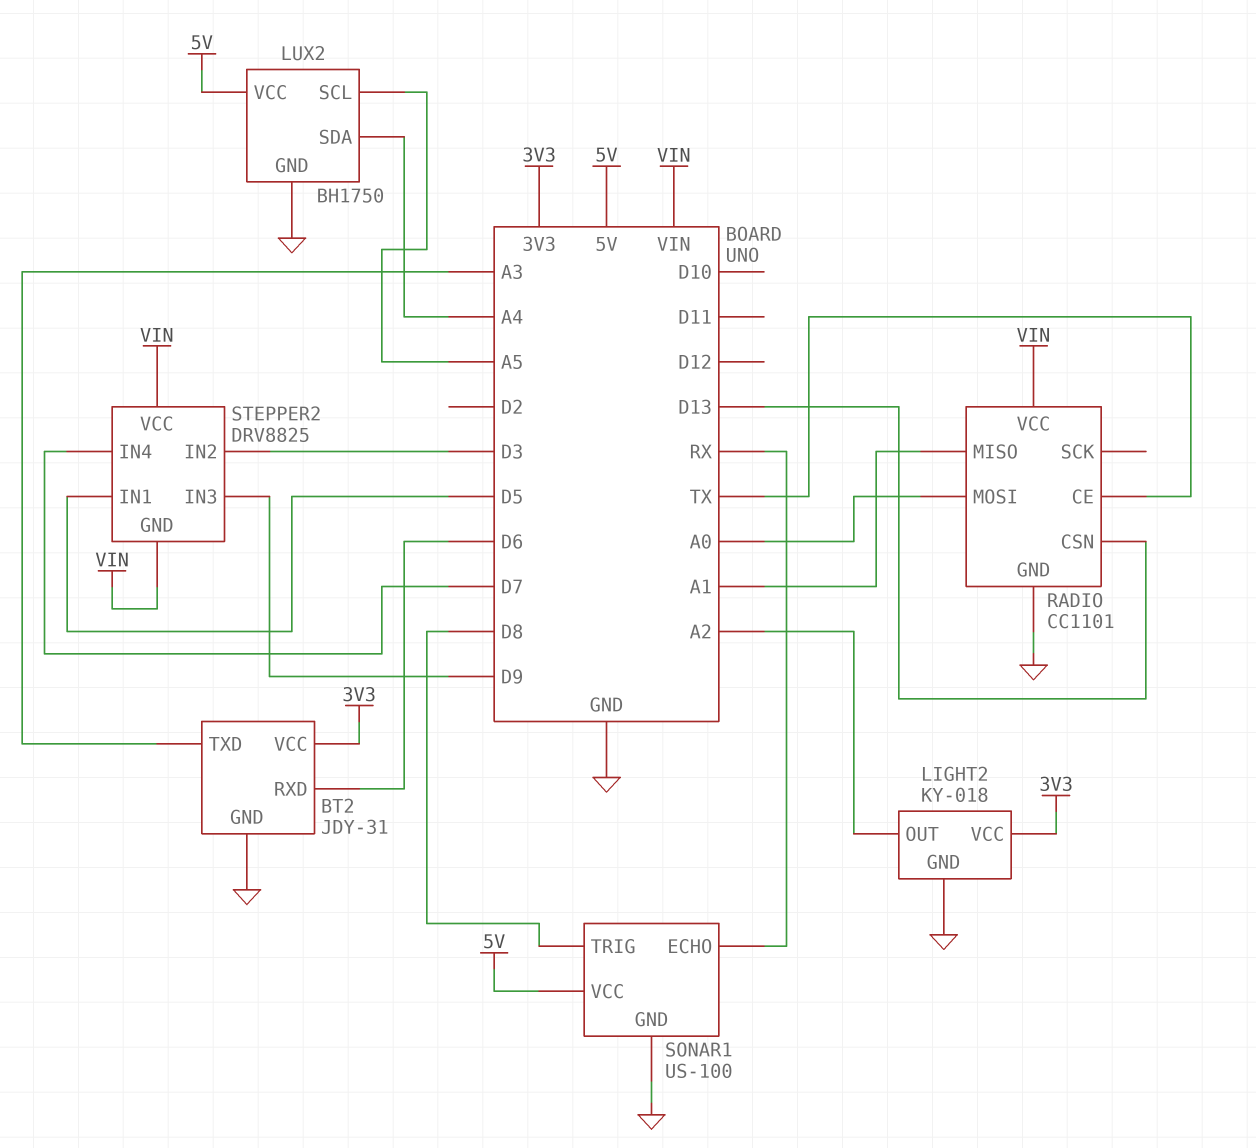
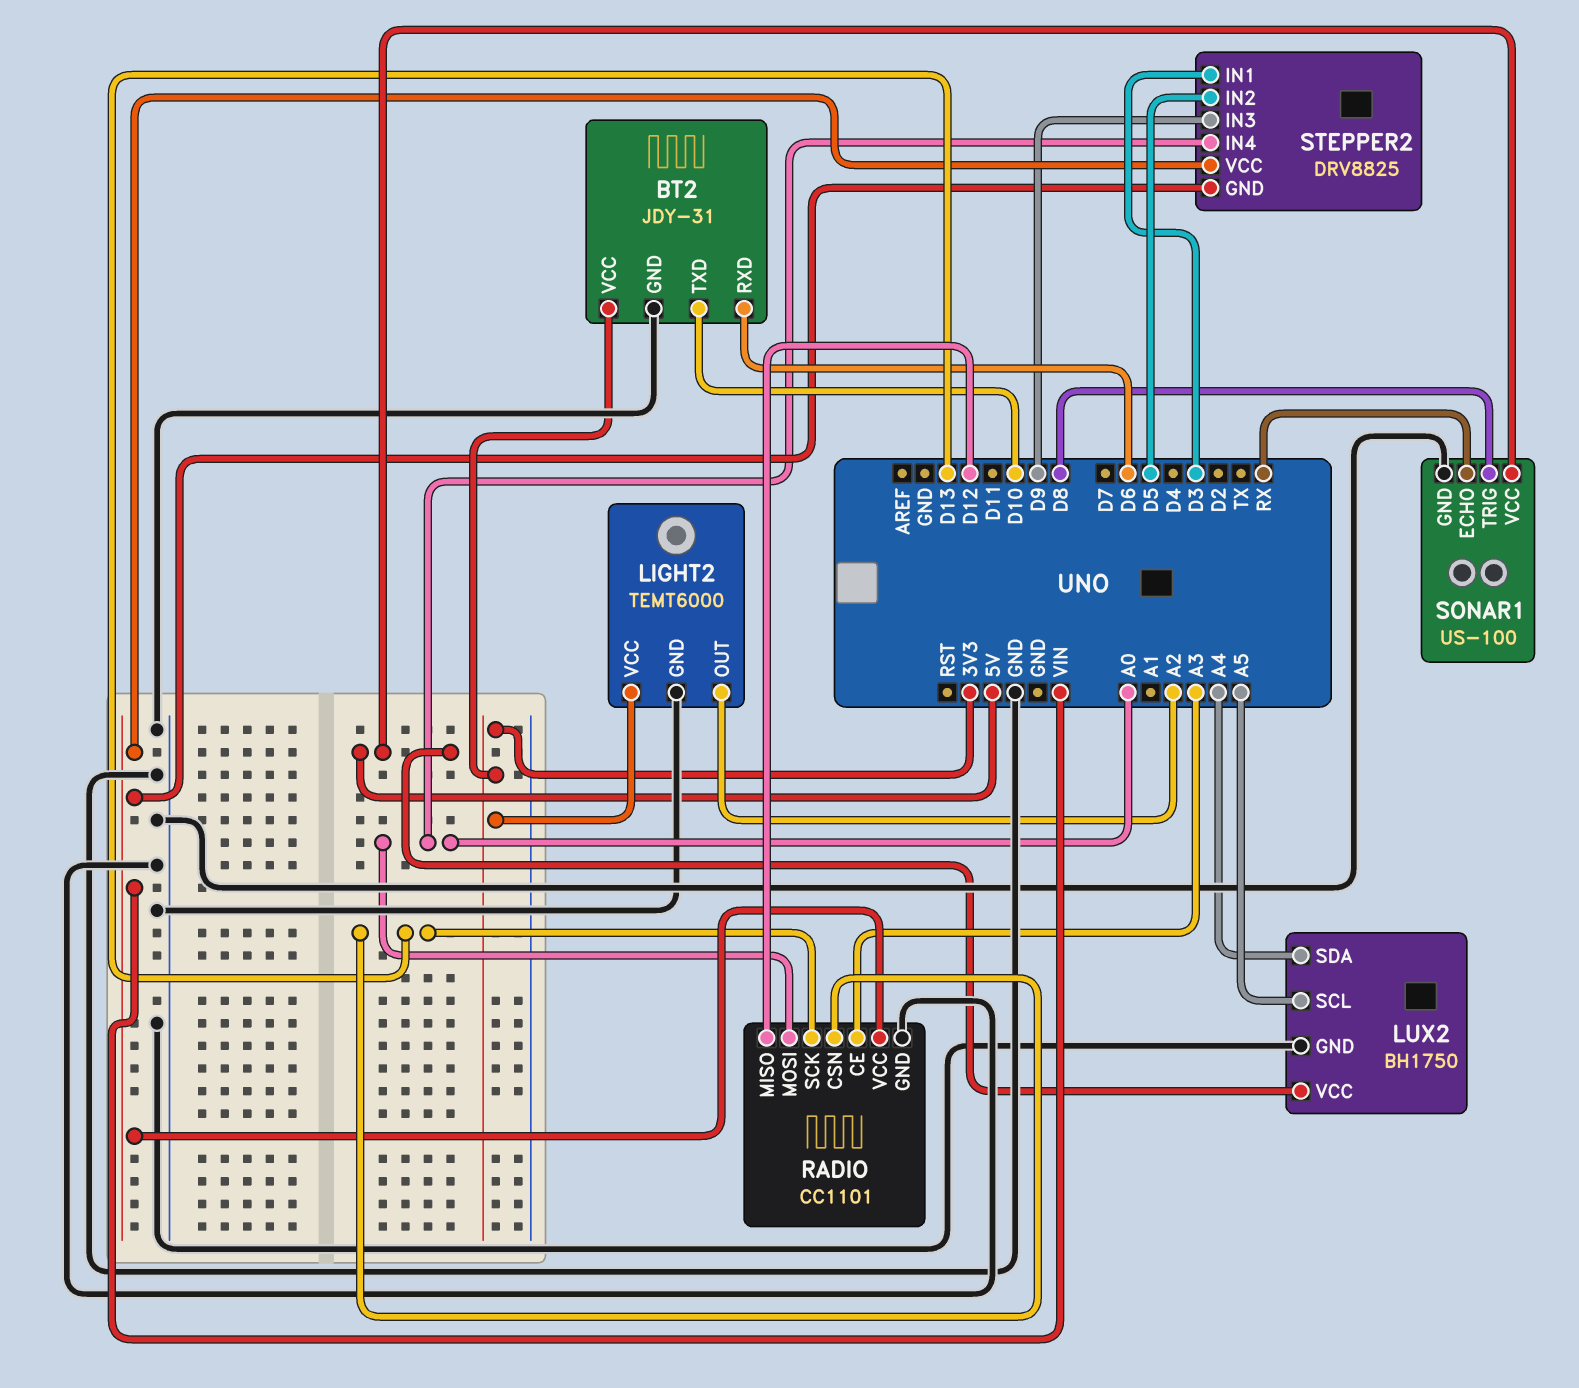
BT2 pin TXD: A3 -> D10
LIGHT2: KY-018 -> TEMT6000
RADIO pin CE: TX -> A3
RADIO pin MISO: A1 -> D12
RADIO pin SCK: none -> D13
STEPPER2 pin IN1: D5 -> D3
STEPPER2 pin IN2: D3 -> D5
STEPPER2 pin IN4: D7 -> A0

